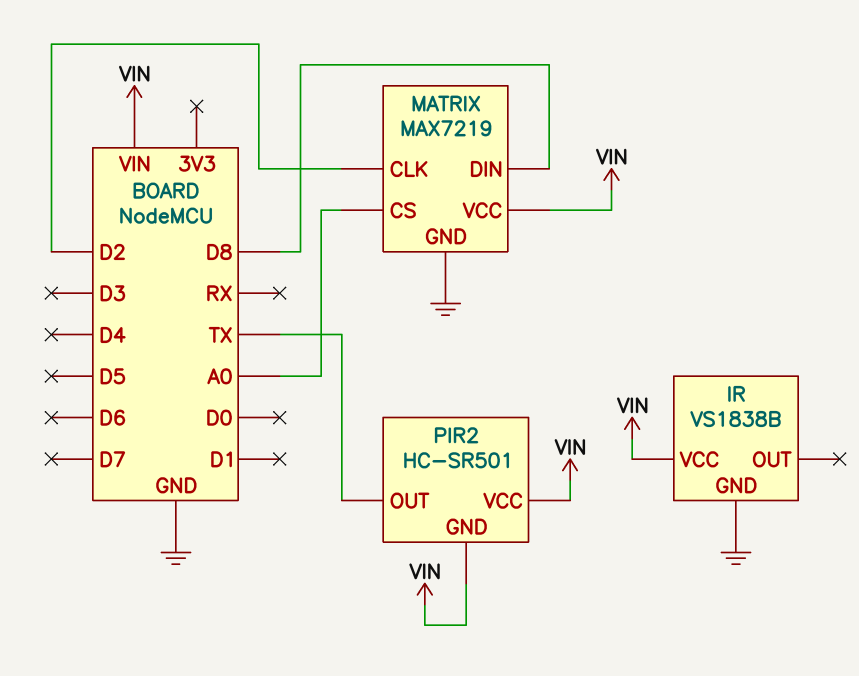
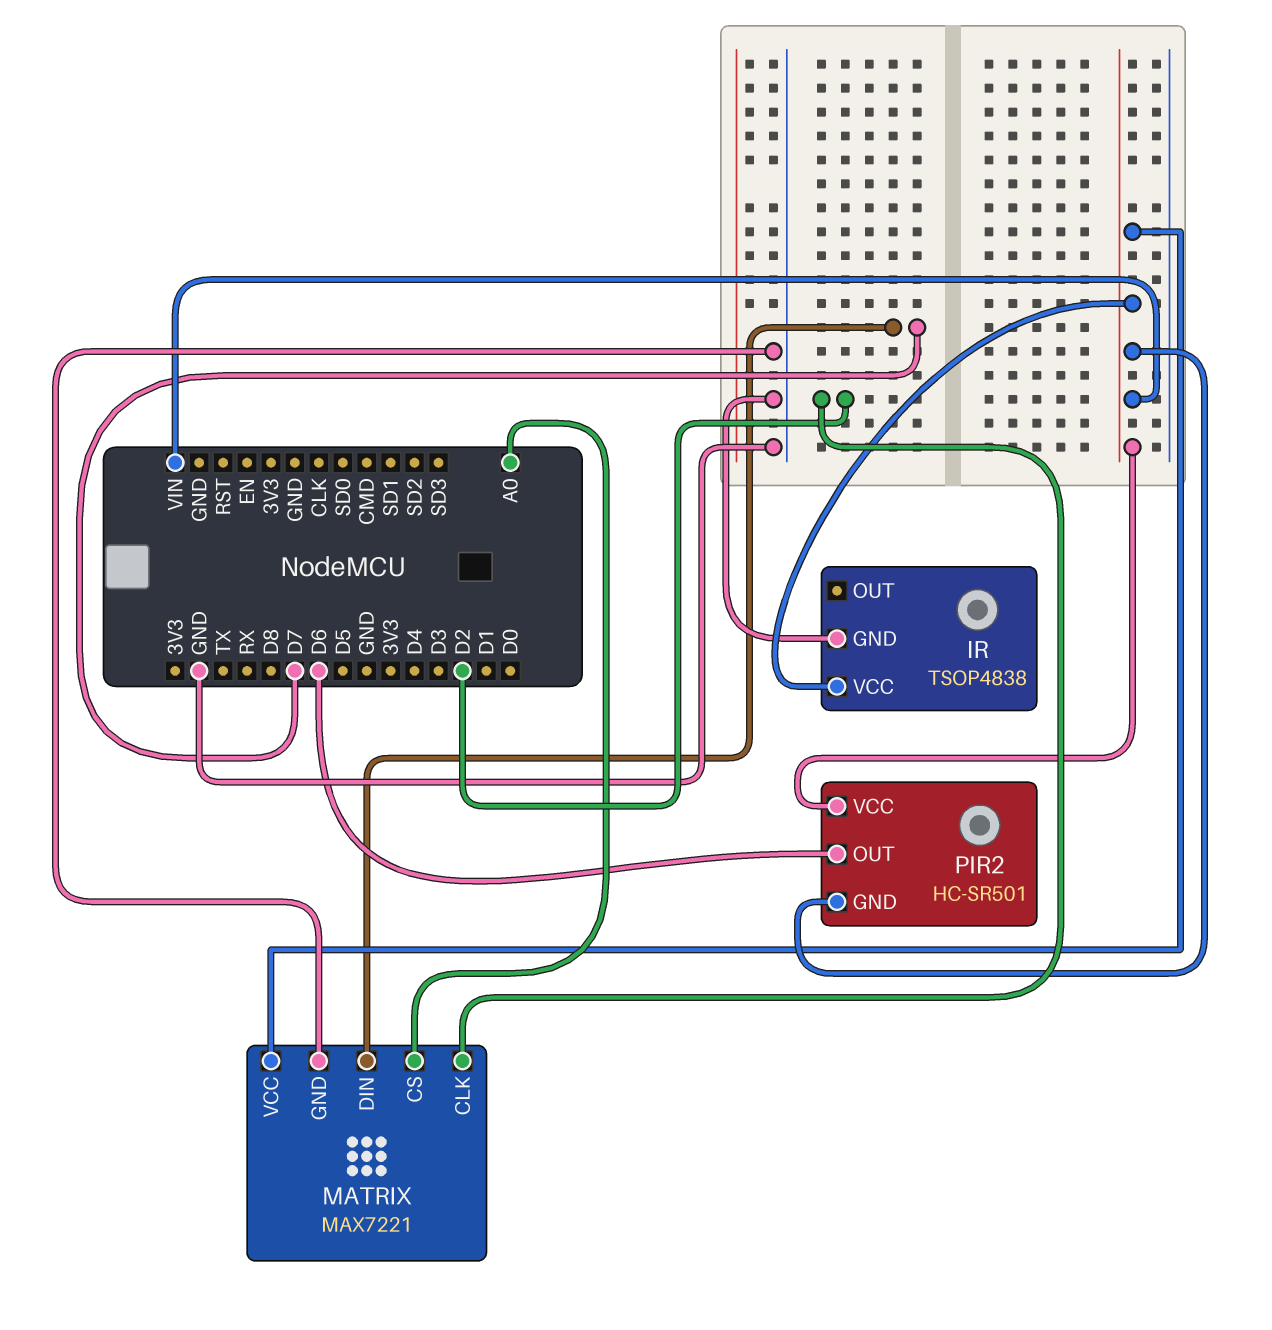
IR: VS1838B -> TSOP4838
MATRIX: MAX7219 -> MAX7221
MATRIX pin DIN: D8 -> D7
PIR2 pin OUT: TX -> D6

